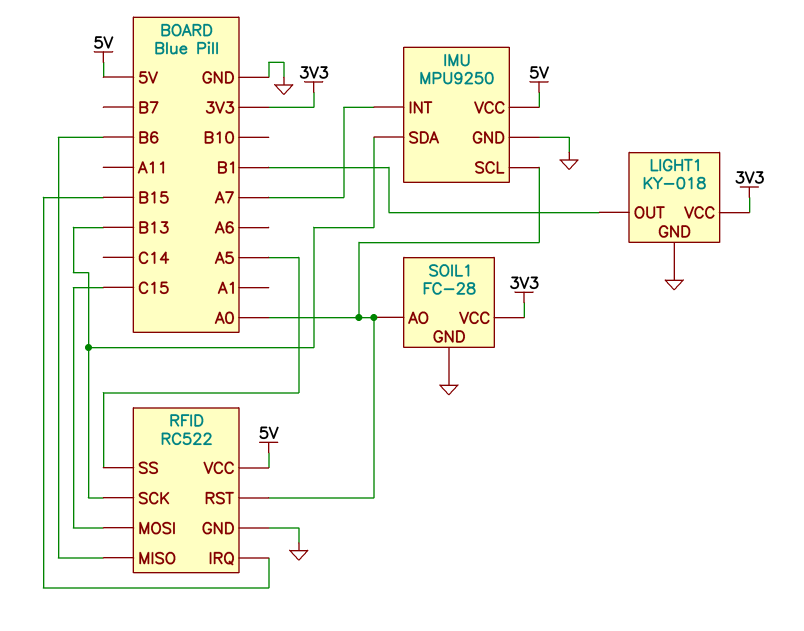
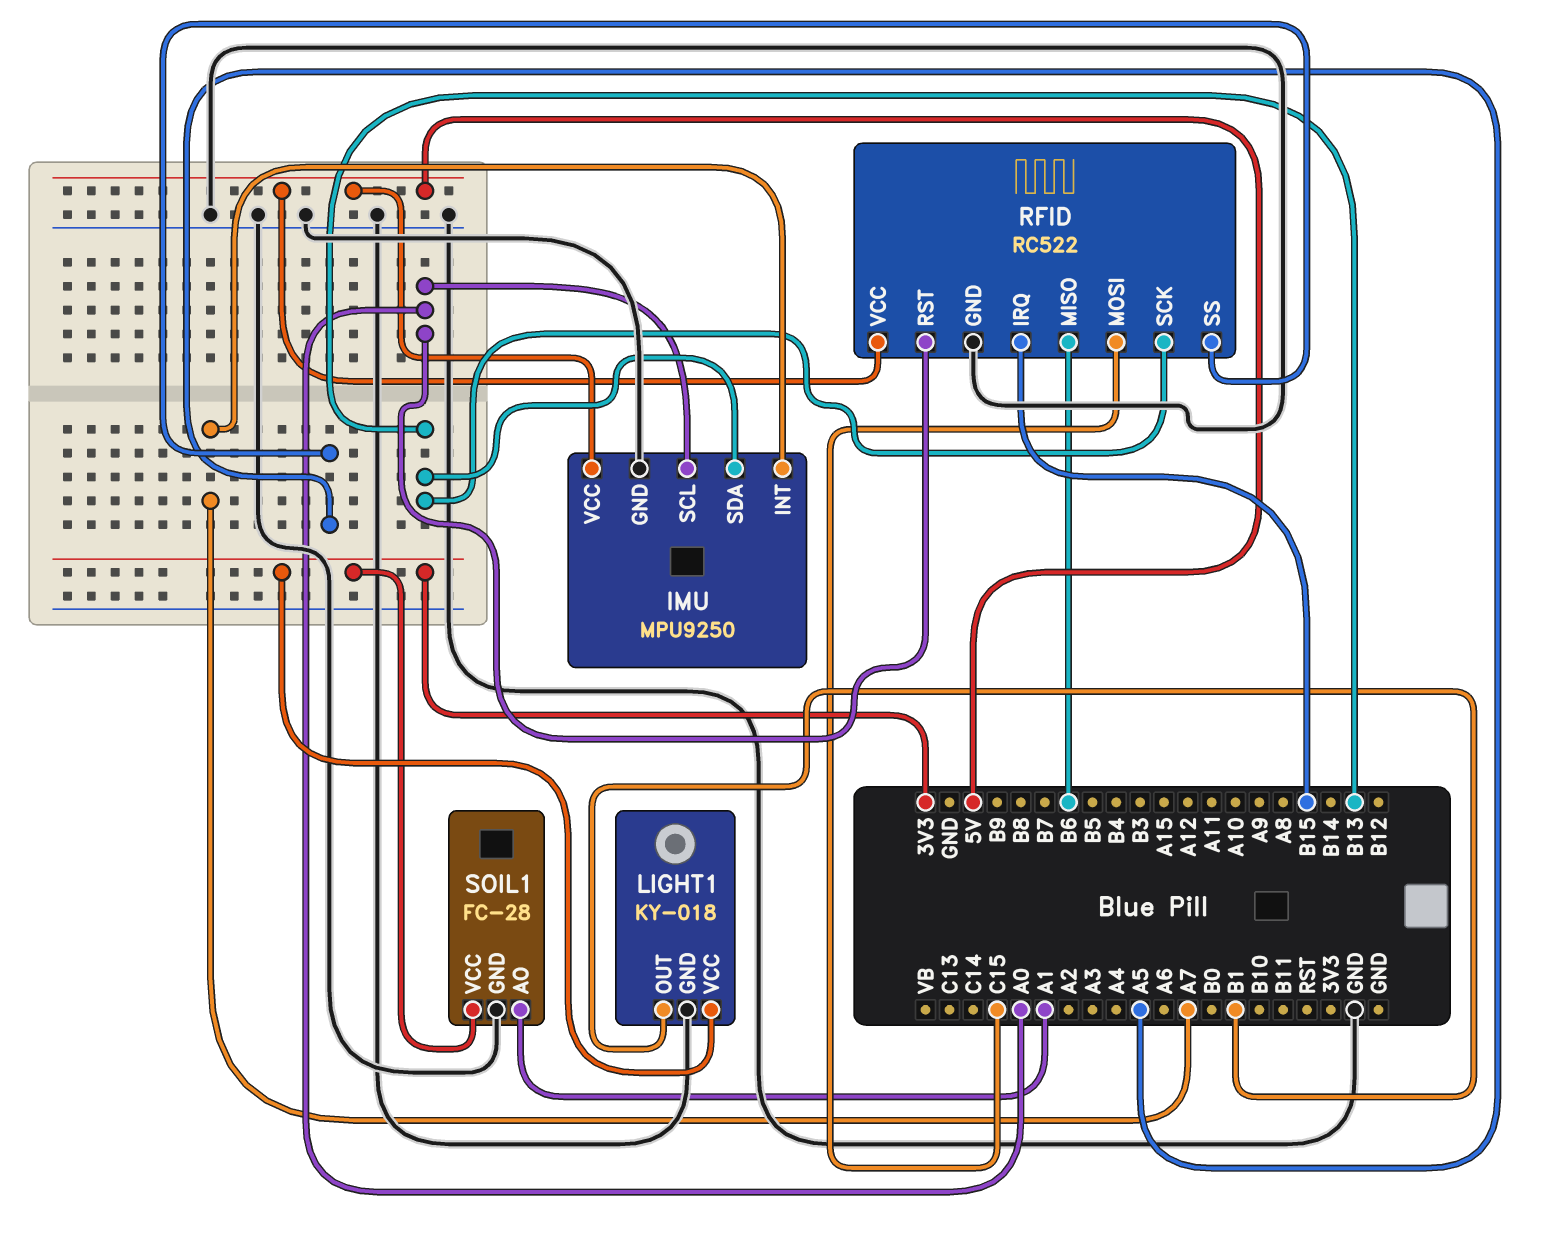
SOIL1 pin AO: A0 -> A1

